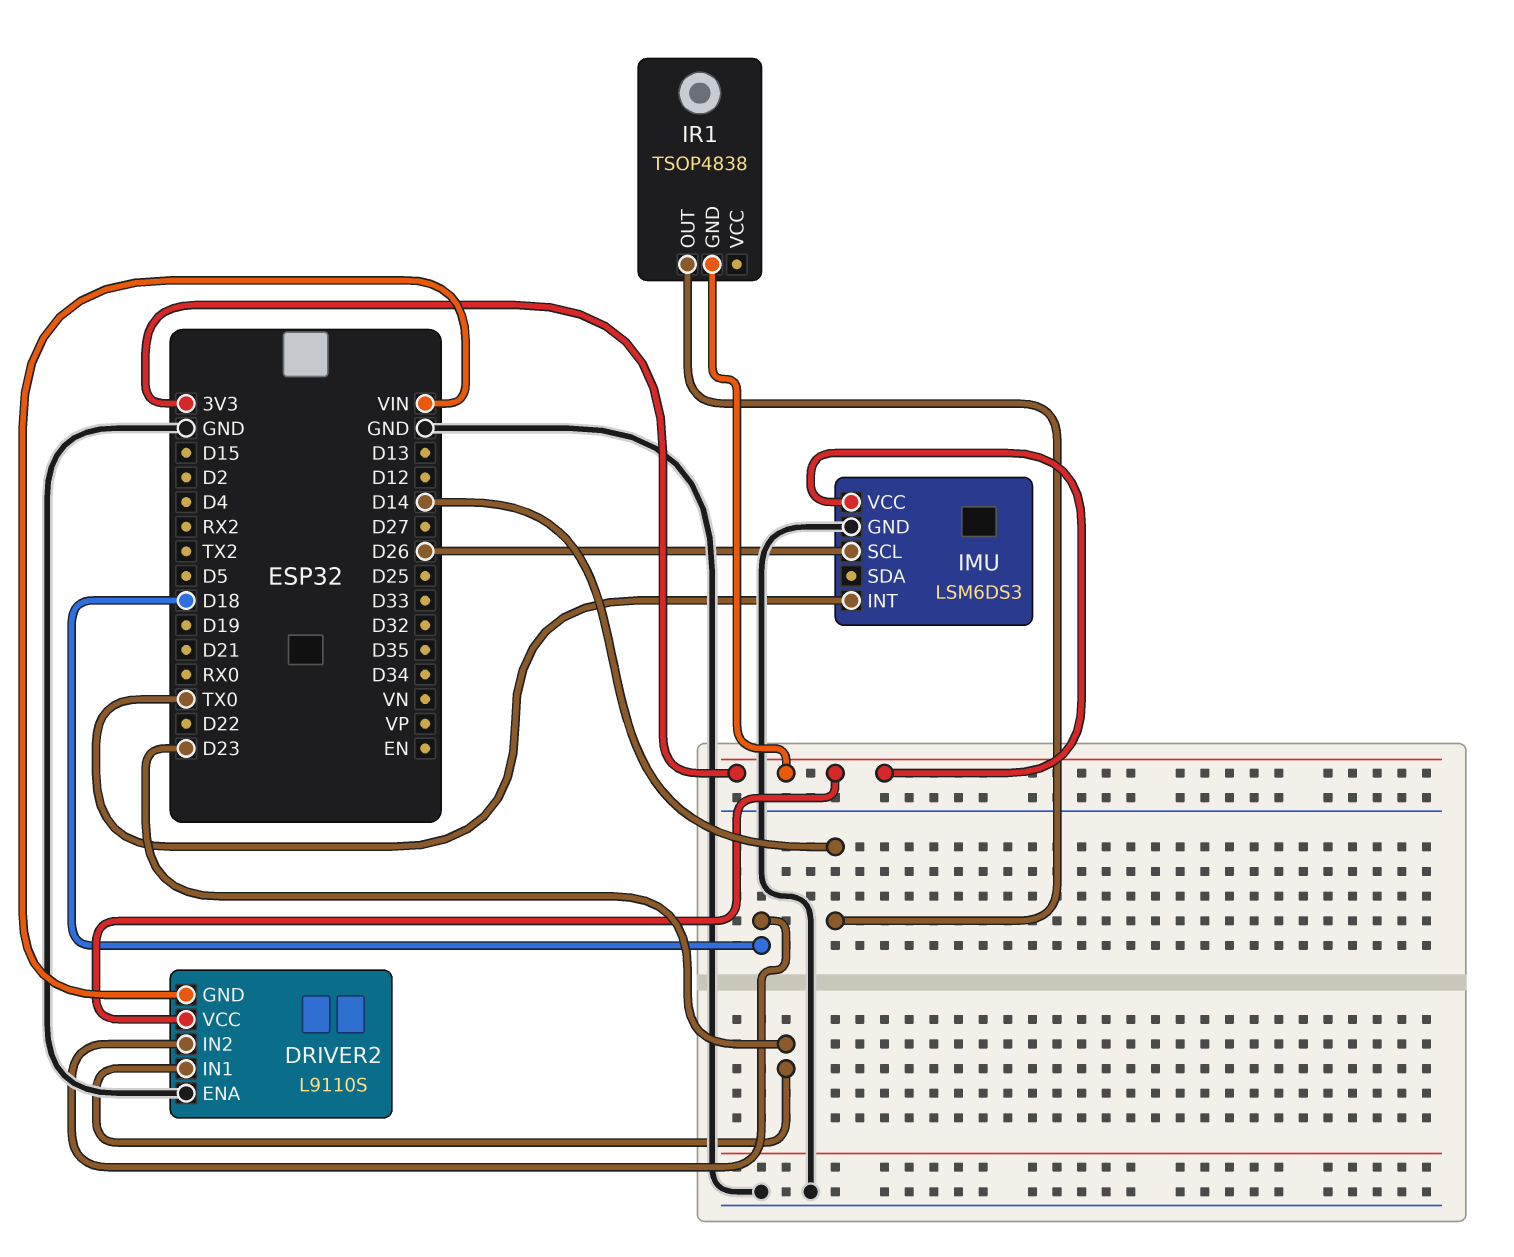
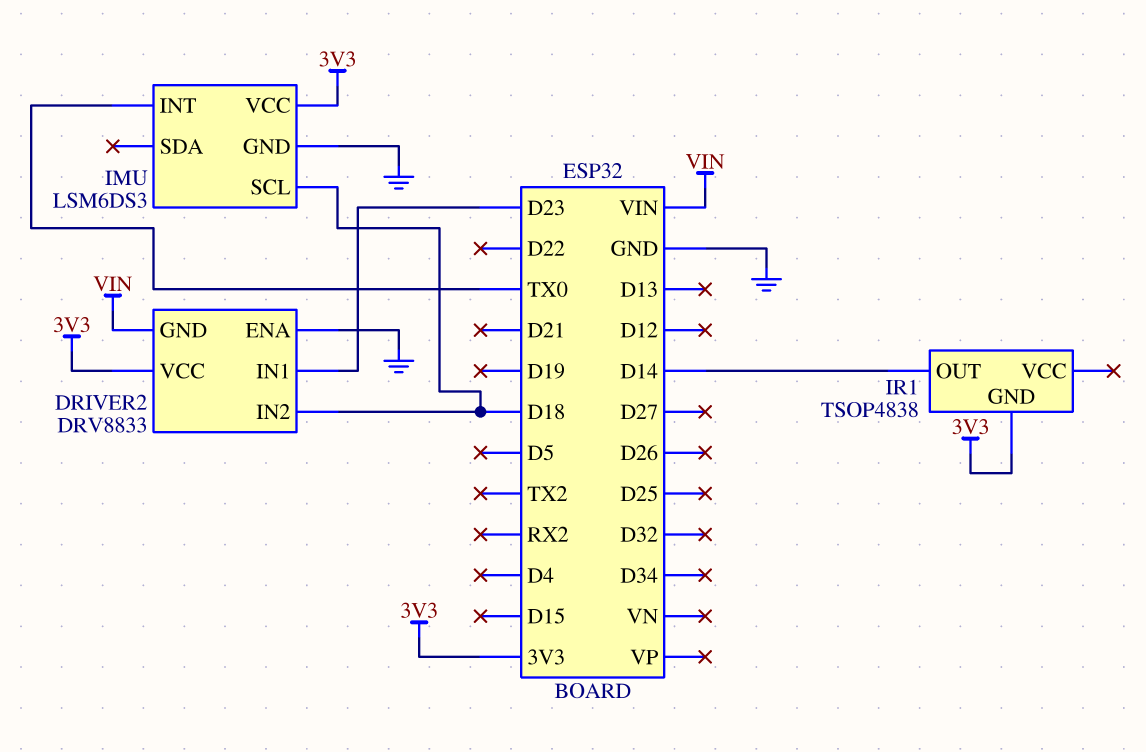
DRIVER2: L9110S -> DRV8833
IMU pin SCL: D26 -> D18

